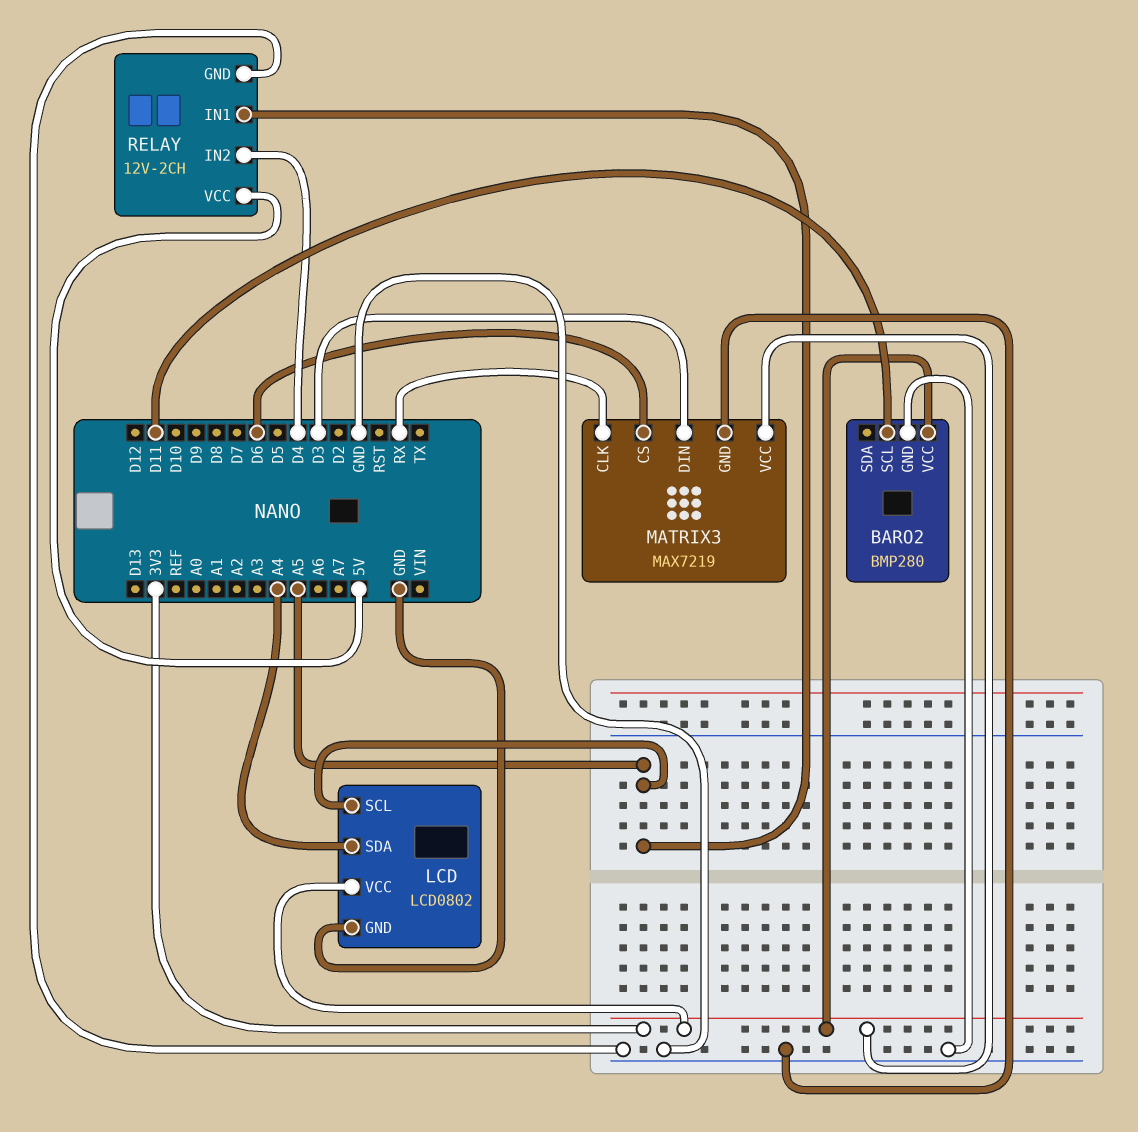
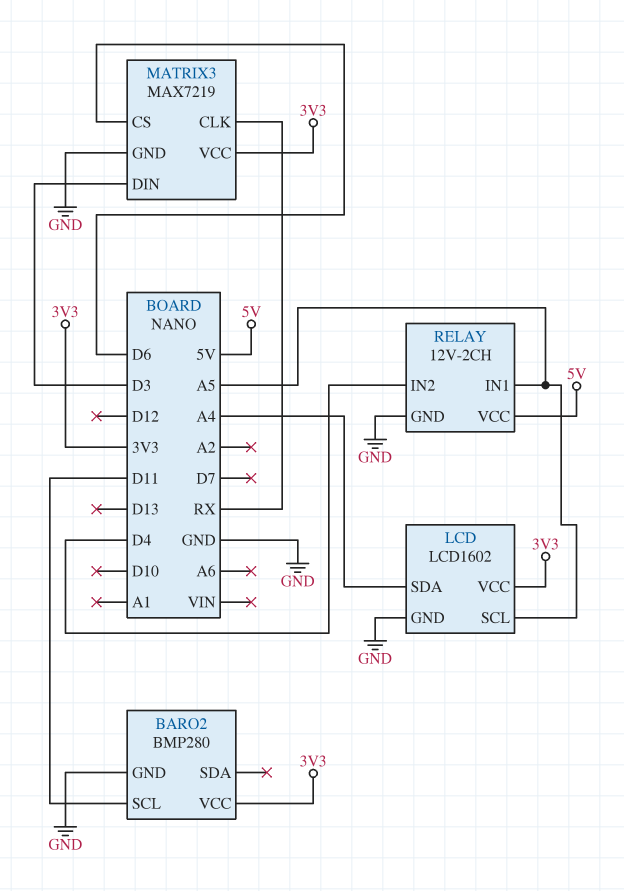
LCD: LCD0802 -> LCD1602

